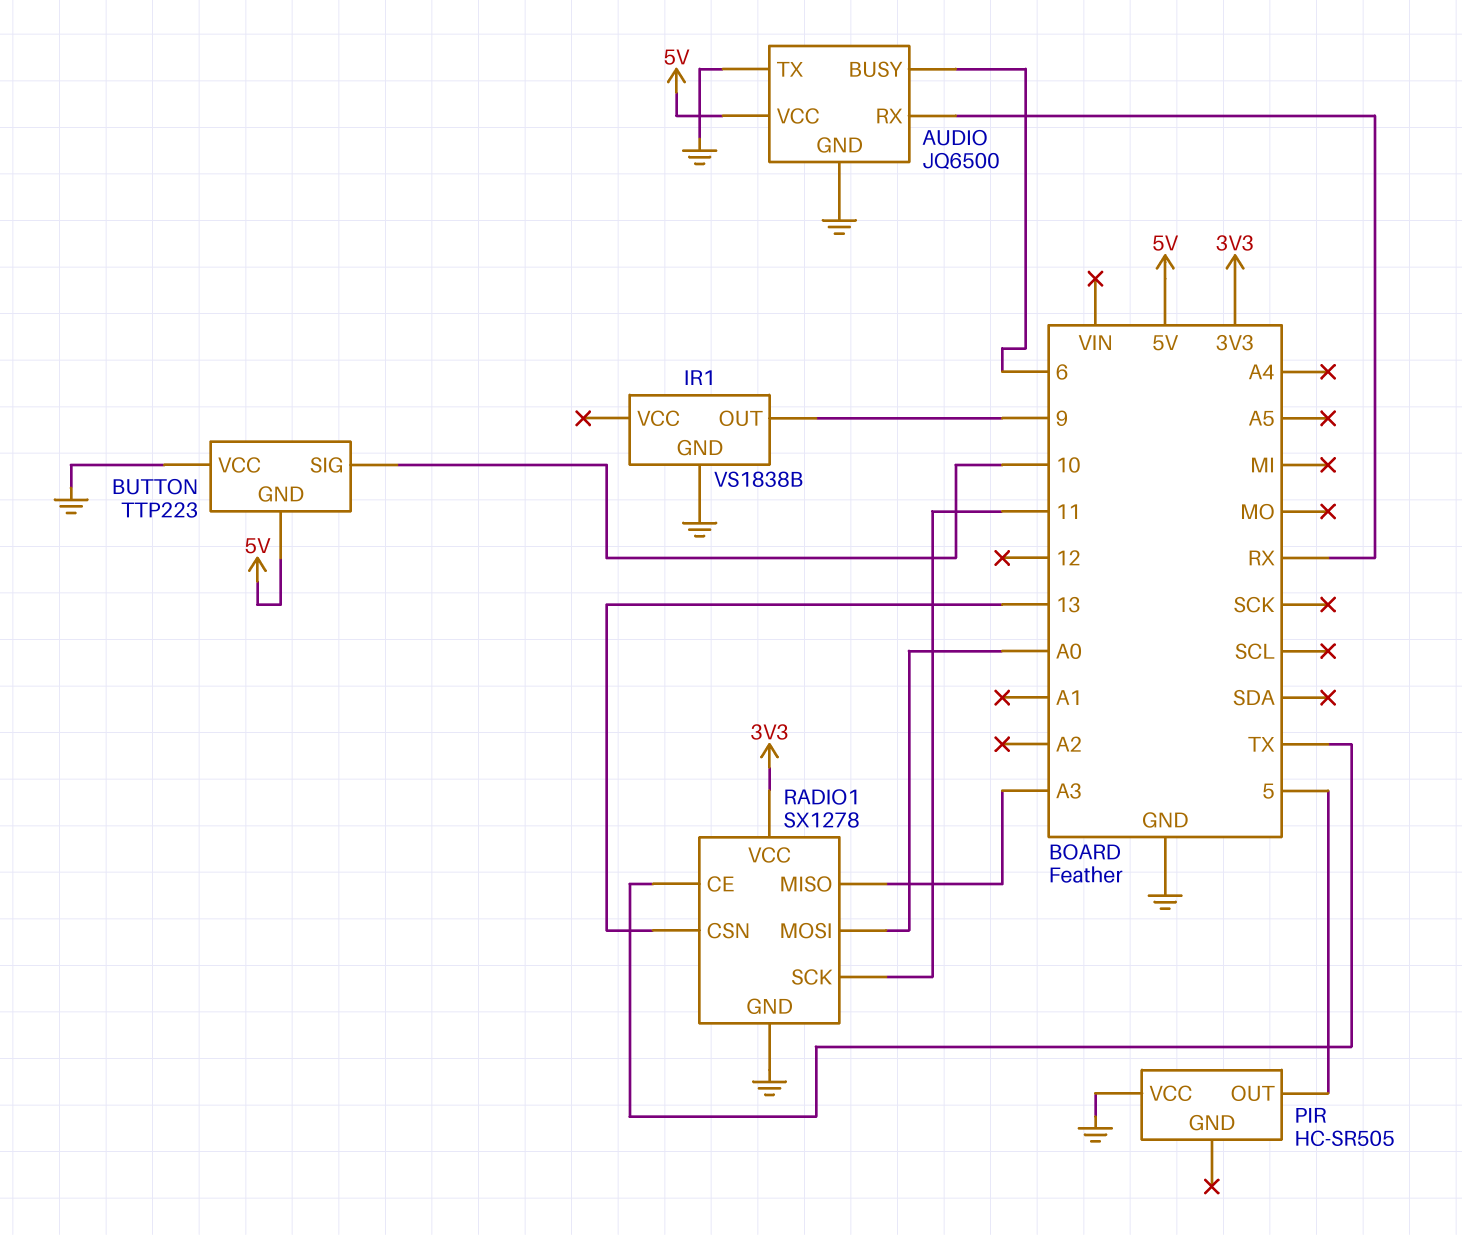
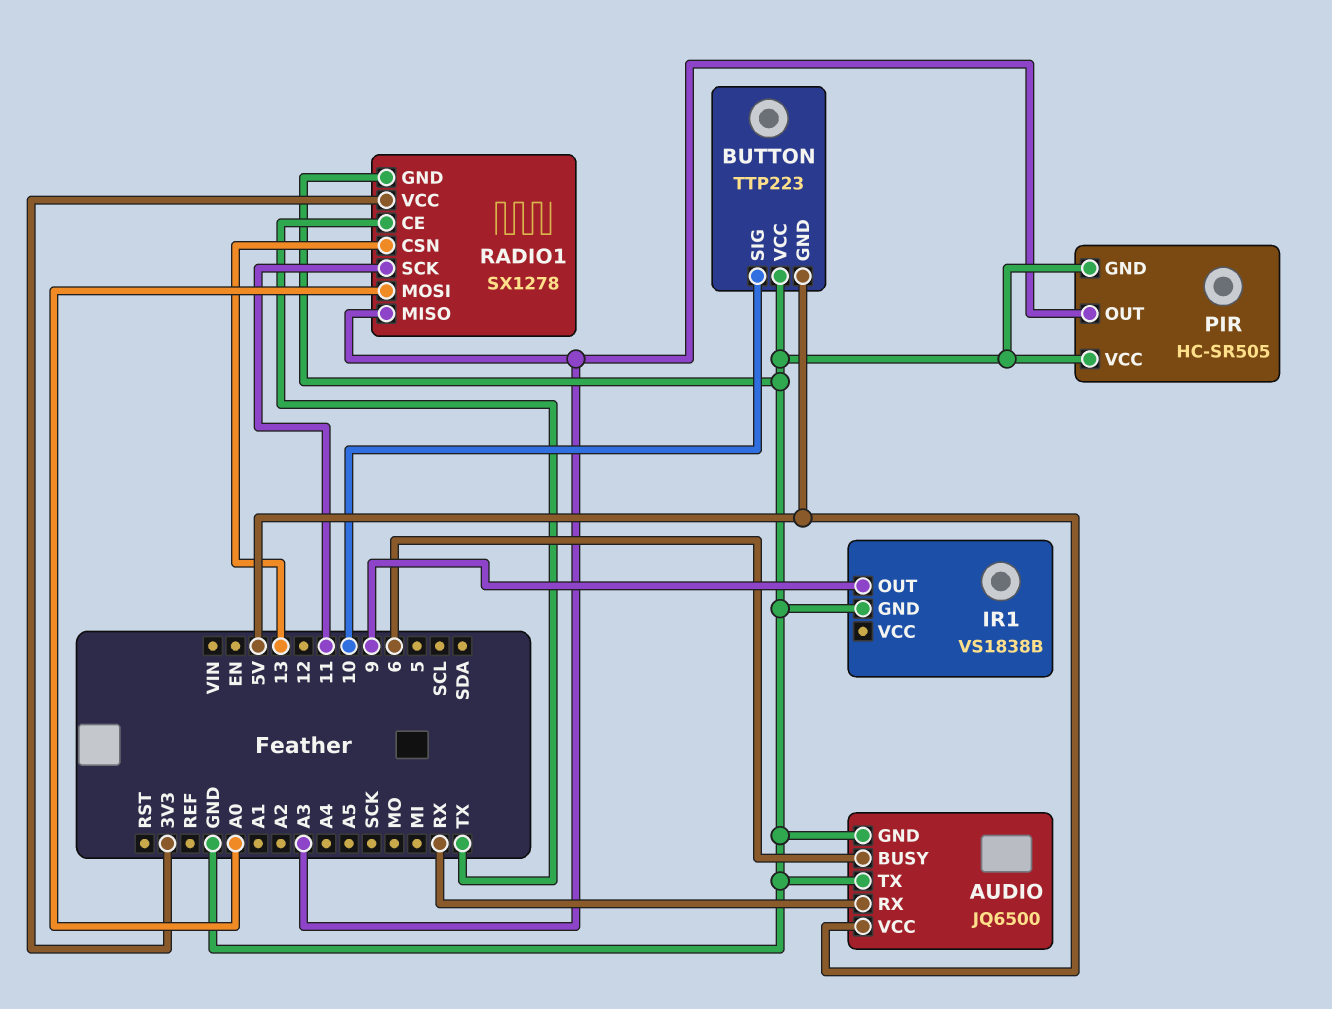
PIR pin GND: none -> GND
PIR pin OUT: 5 -> A3

